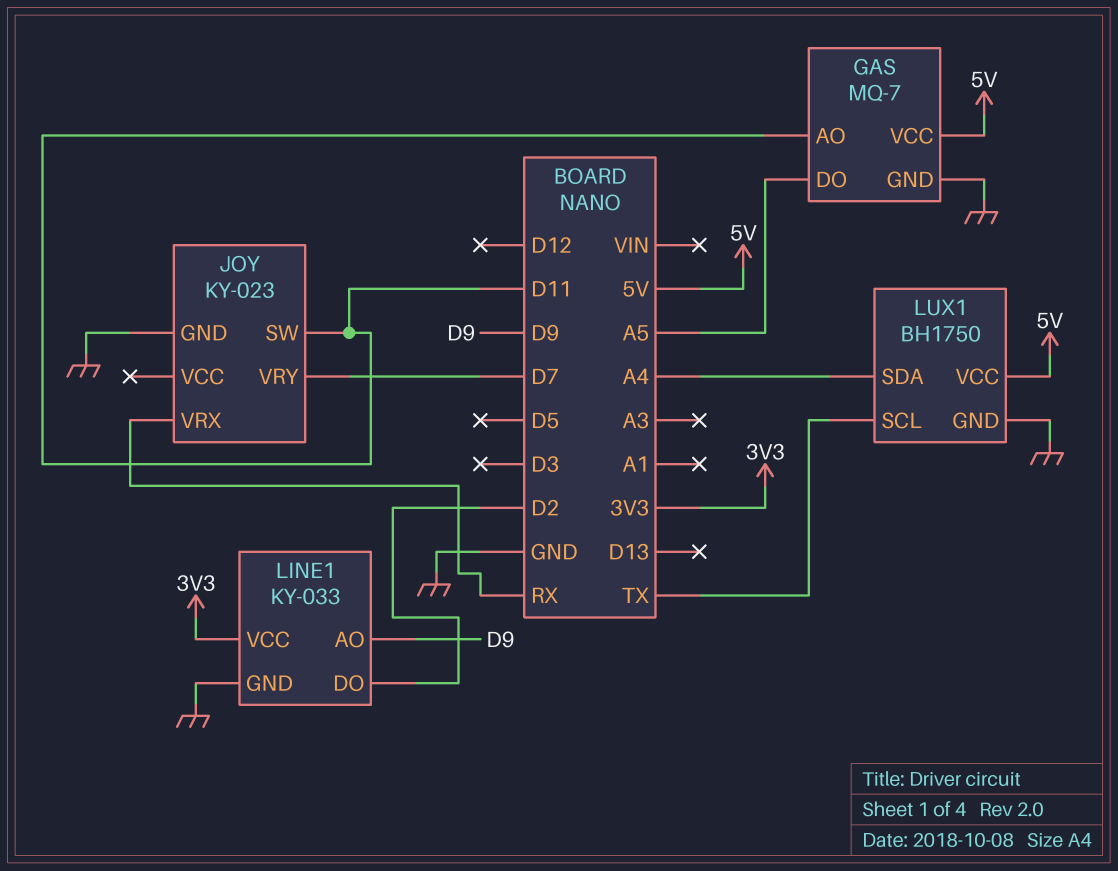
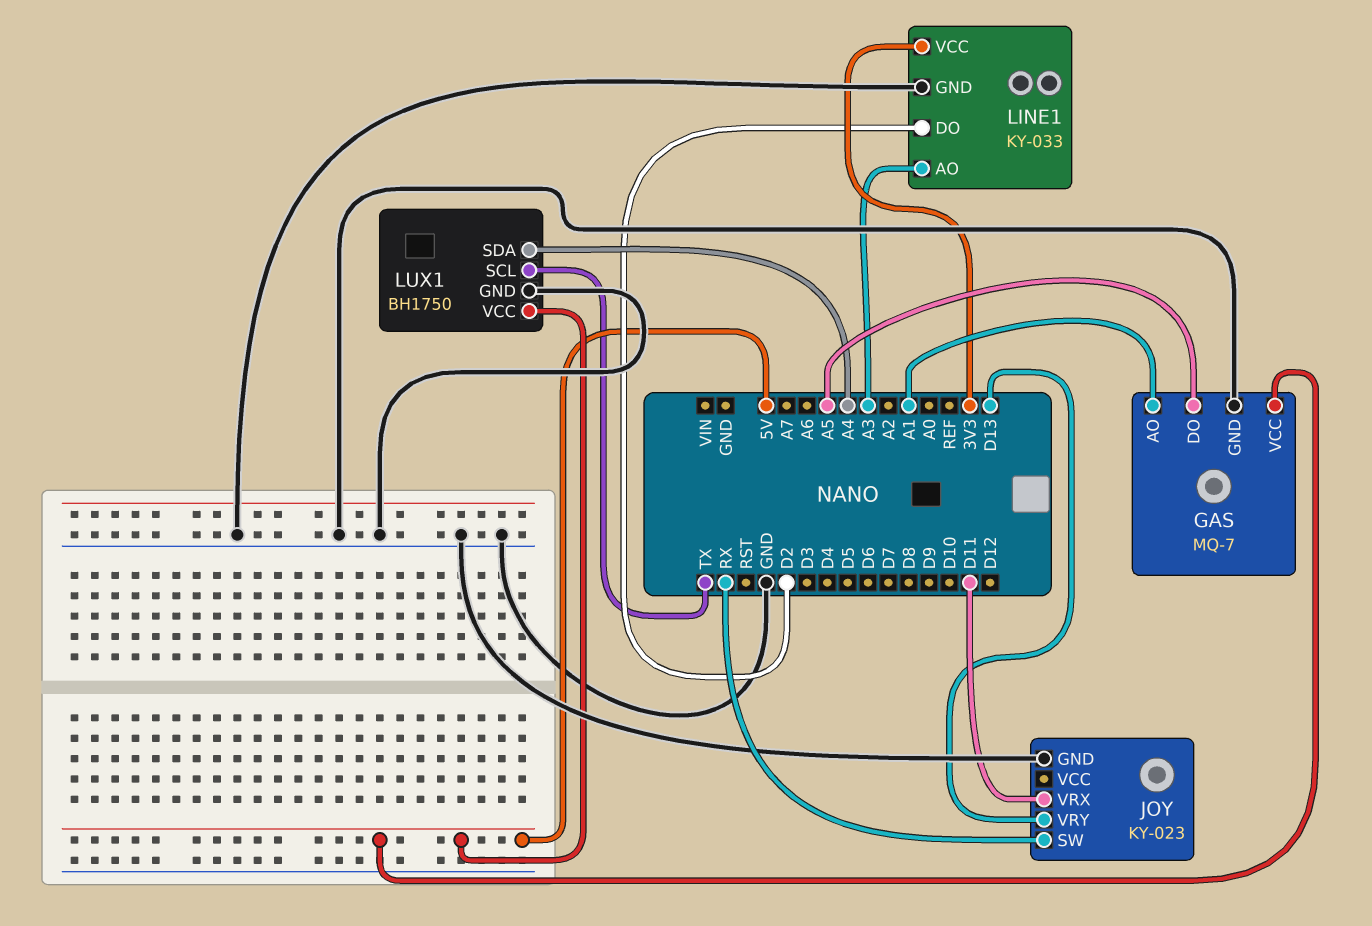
GAS pin AO: D11 -> A1
JOY pin SW: D11 -> RX
JOY pin VRX: RX -> D11
JOY pin VRY: D7 -> D13
LINE1 pin AO: D9 -> A3

